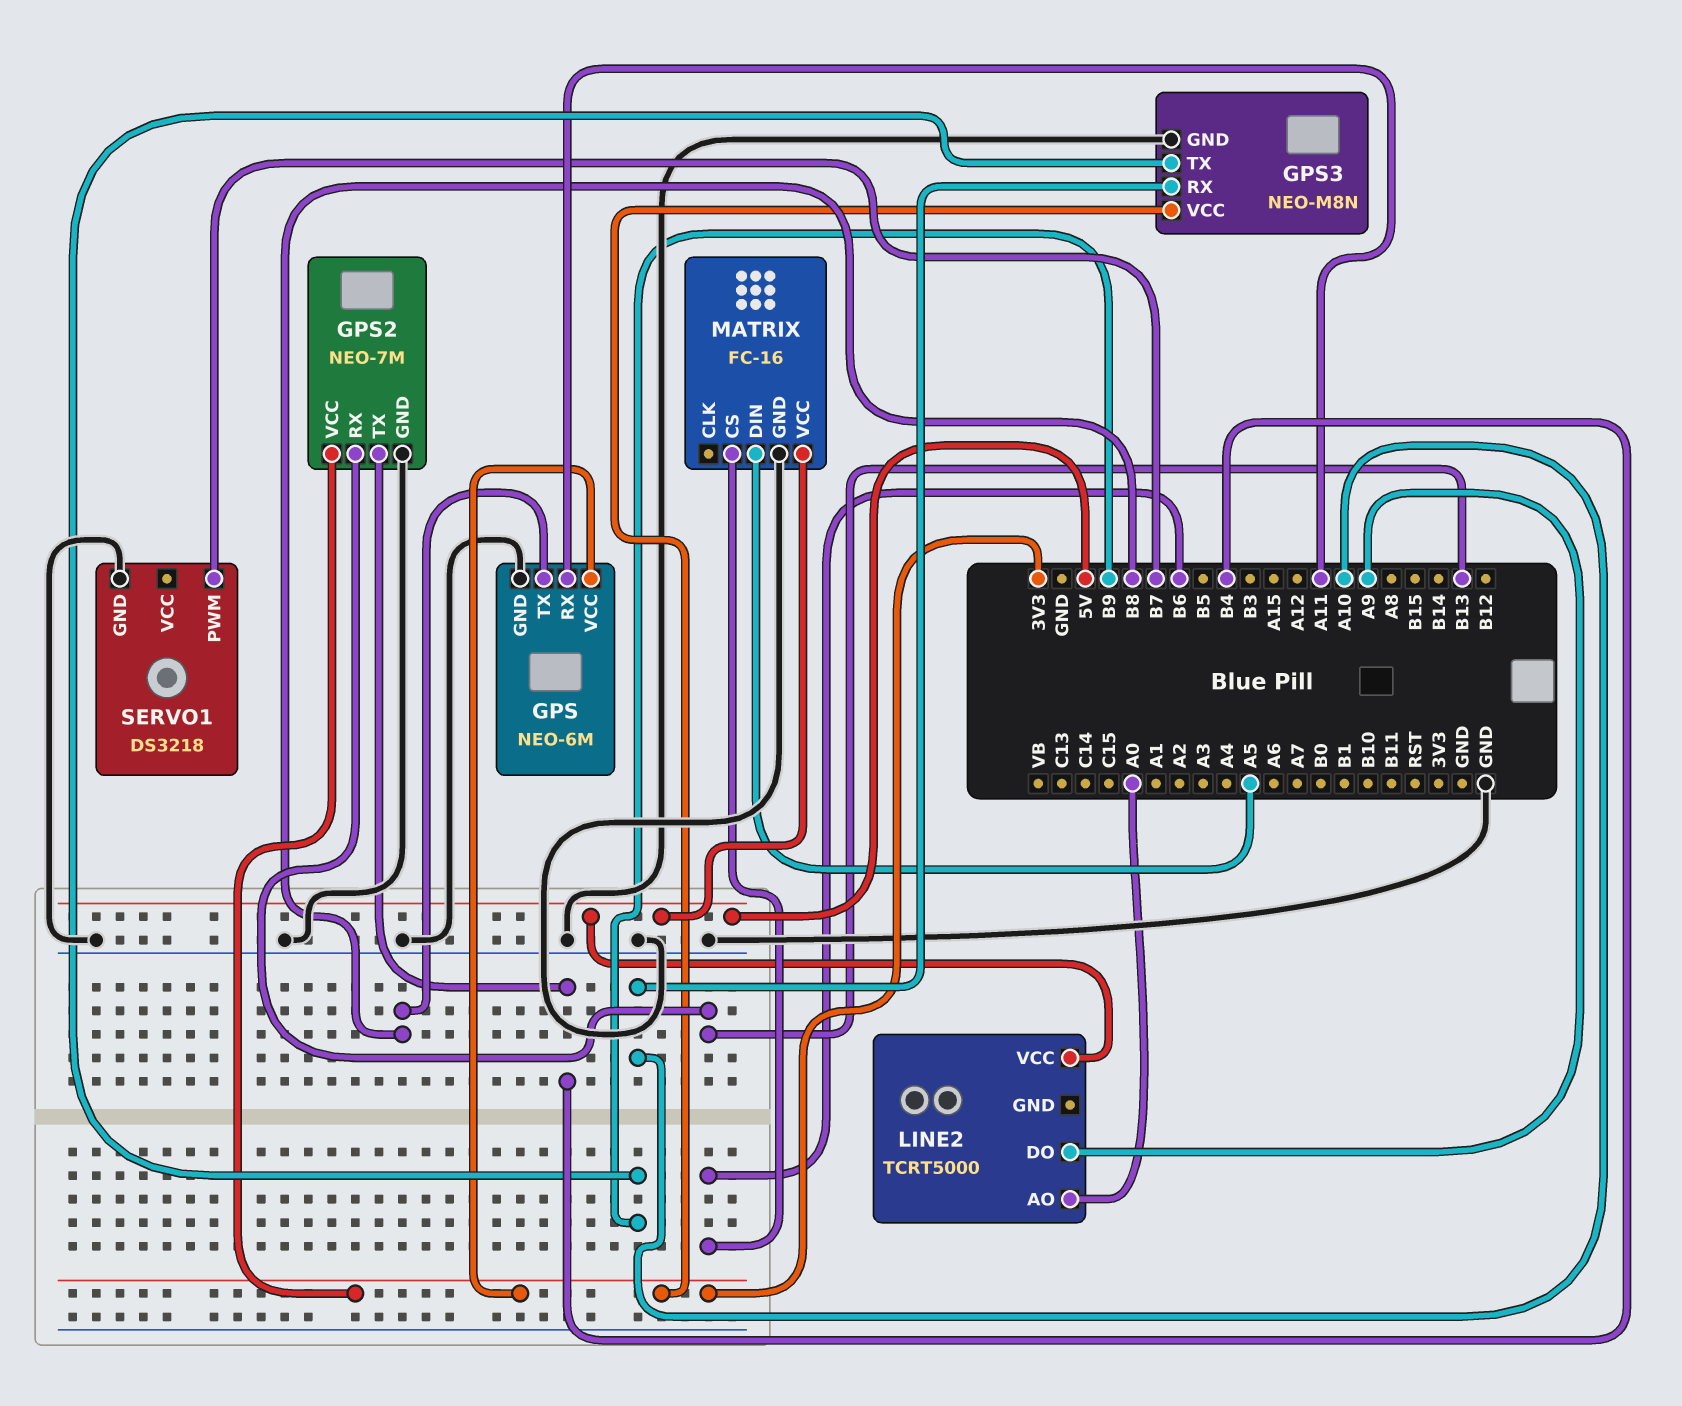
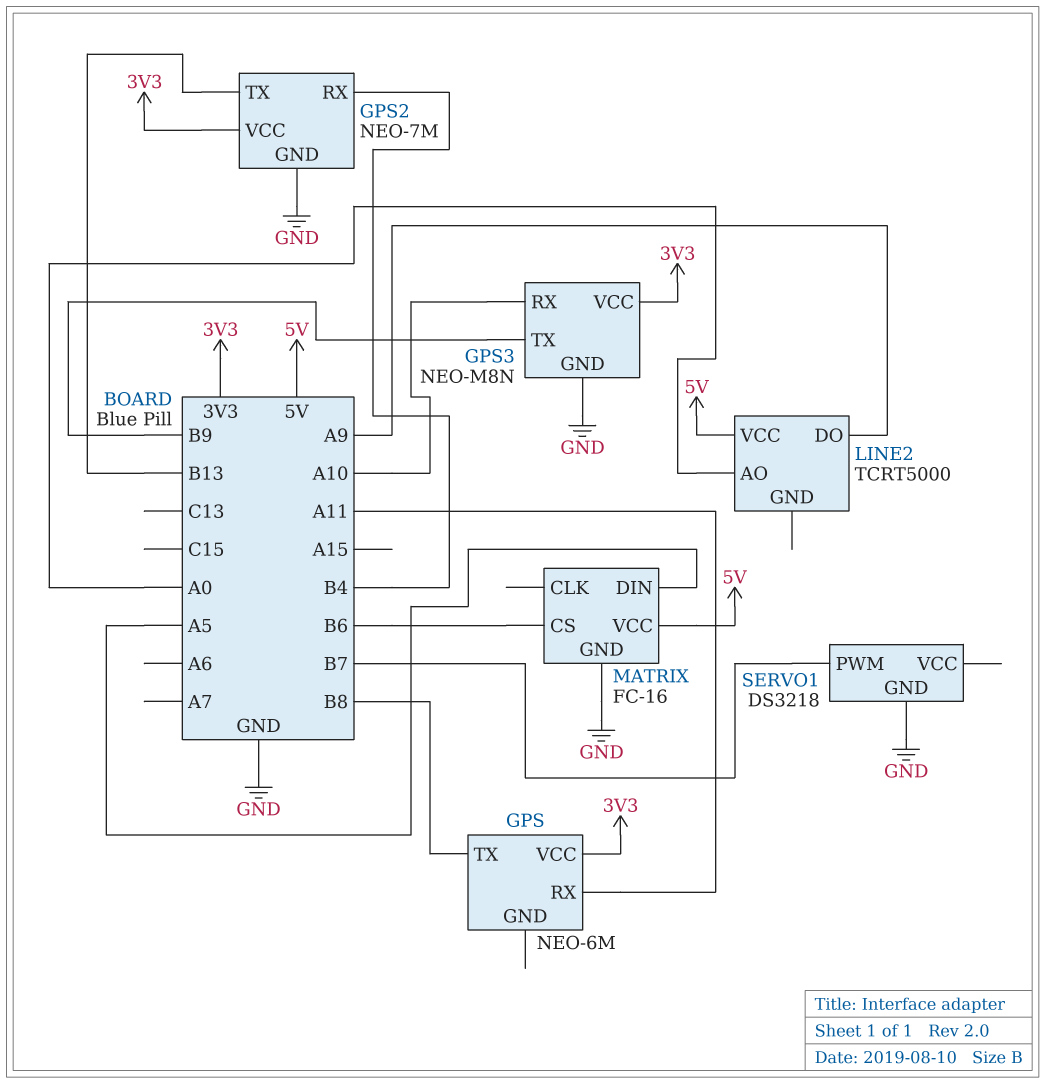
GPS pin GND: GND -> none
GPS2 pin RX: B13 -> B4
GPS2 pin TX: B4 -> B13

